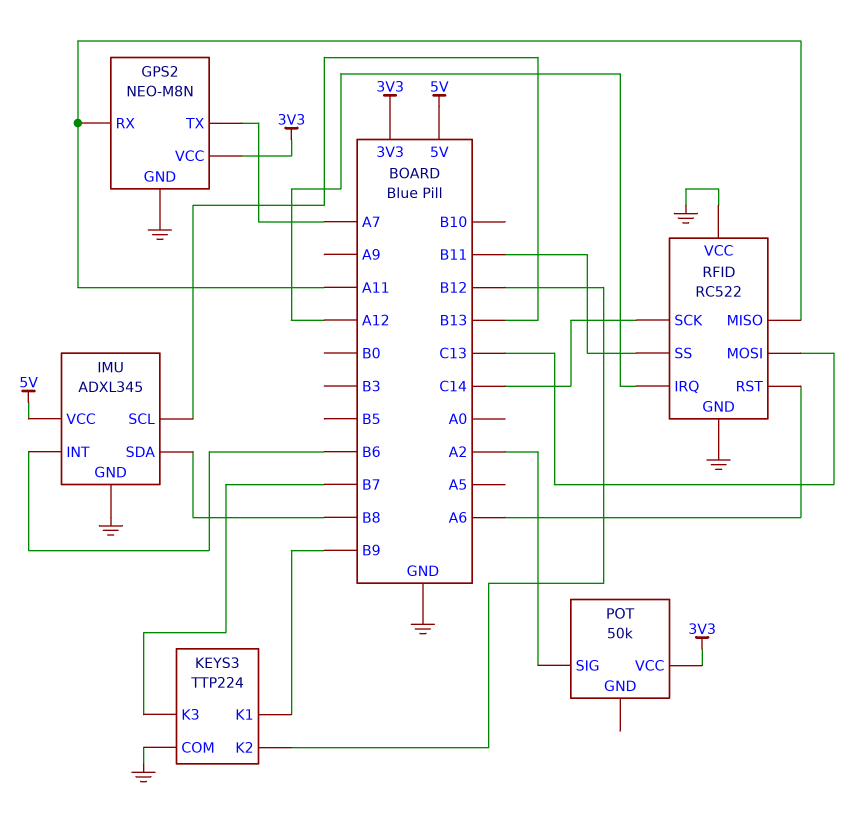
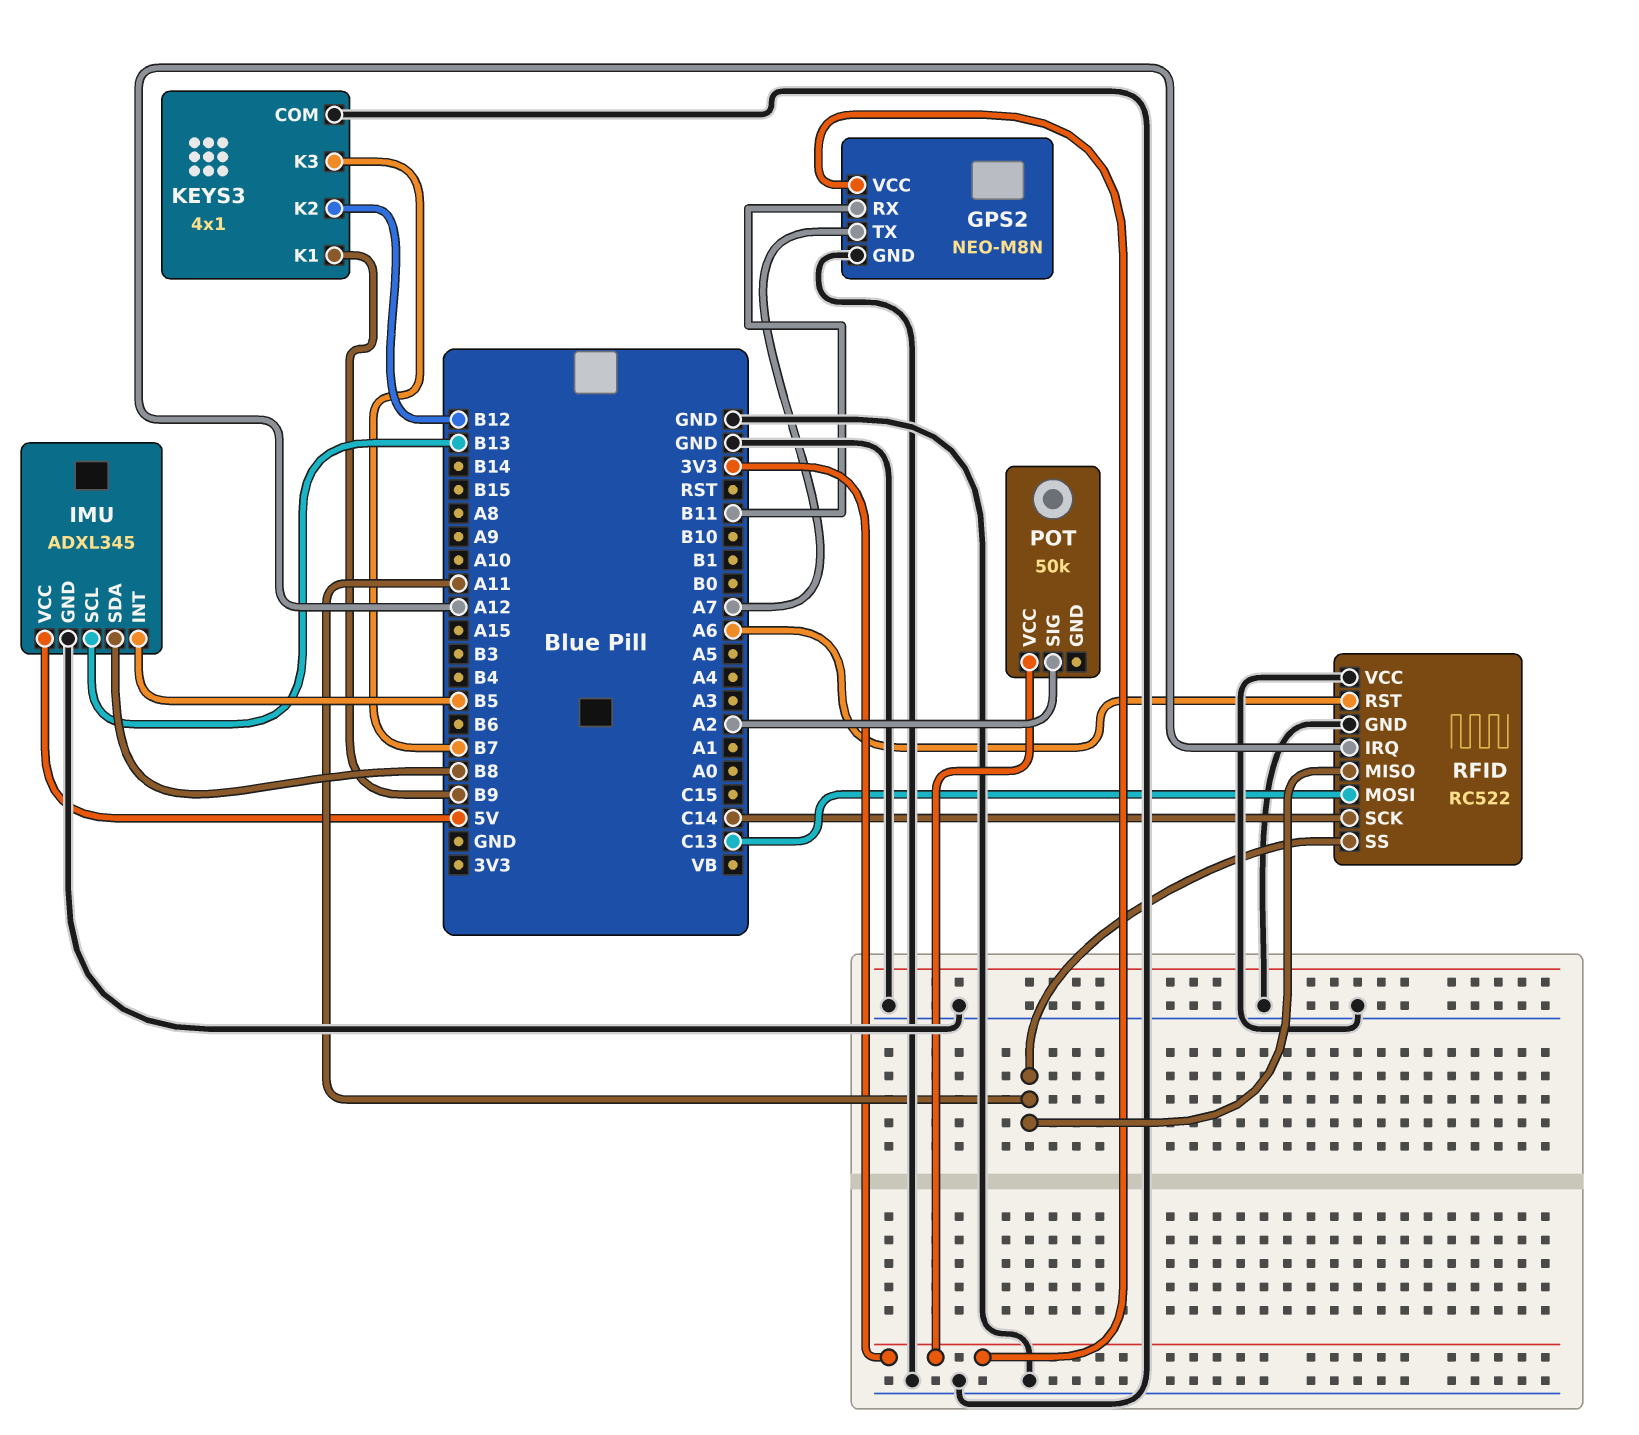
GPS2 pin RX: A11 -> B11
IMU pin INT: B6 -> B5
KEYS3: TTP224 -> 4x1
RFID pin SS: B11 -> A11

